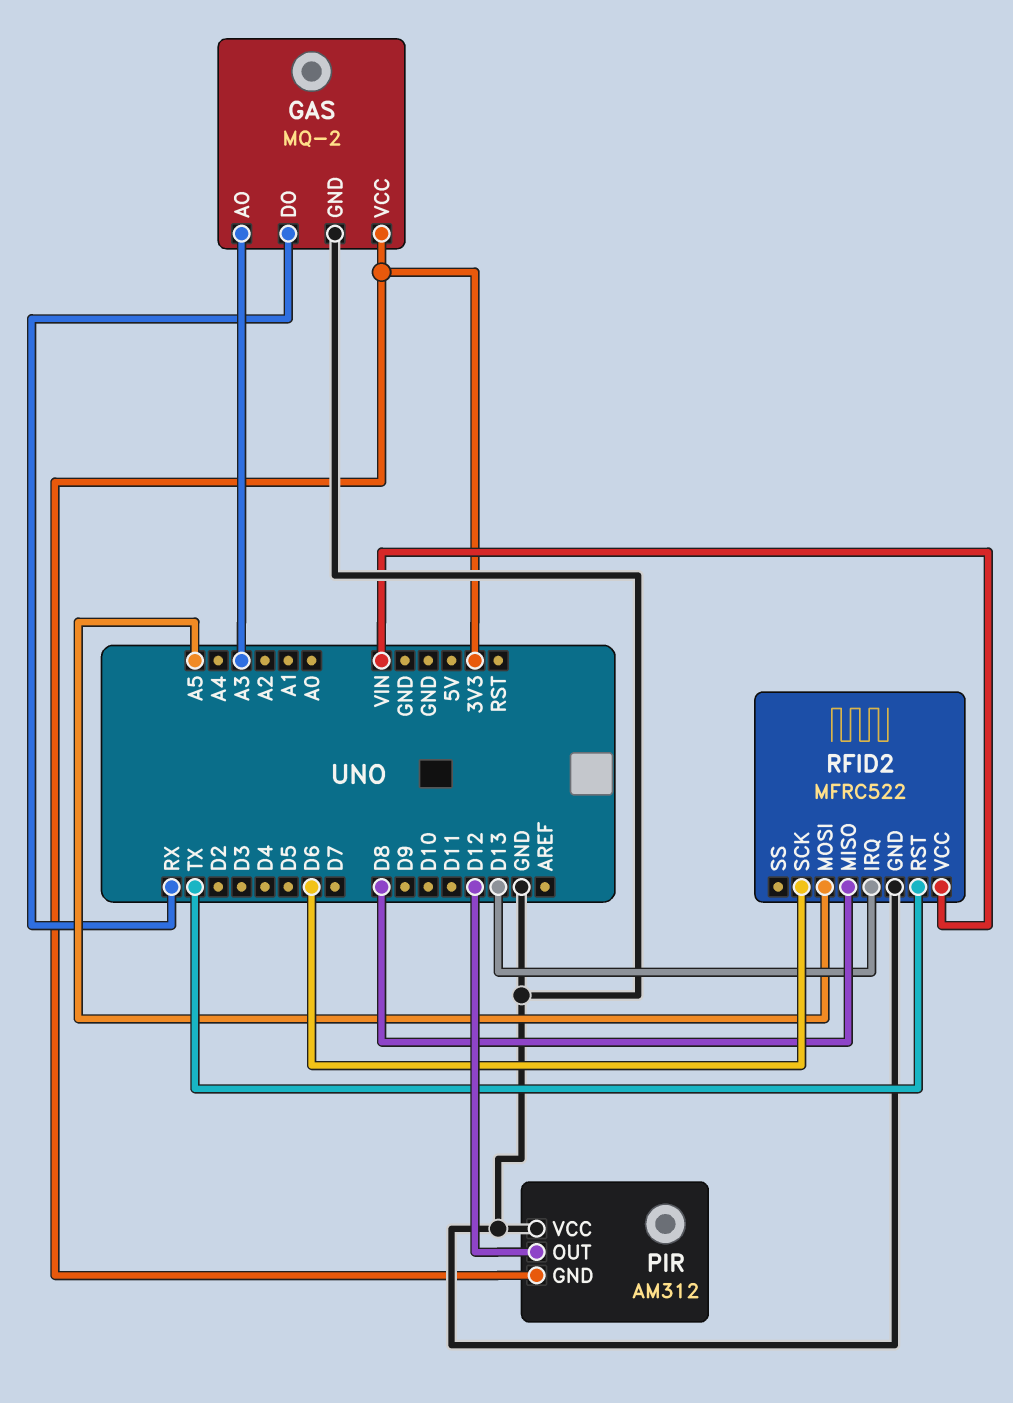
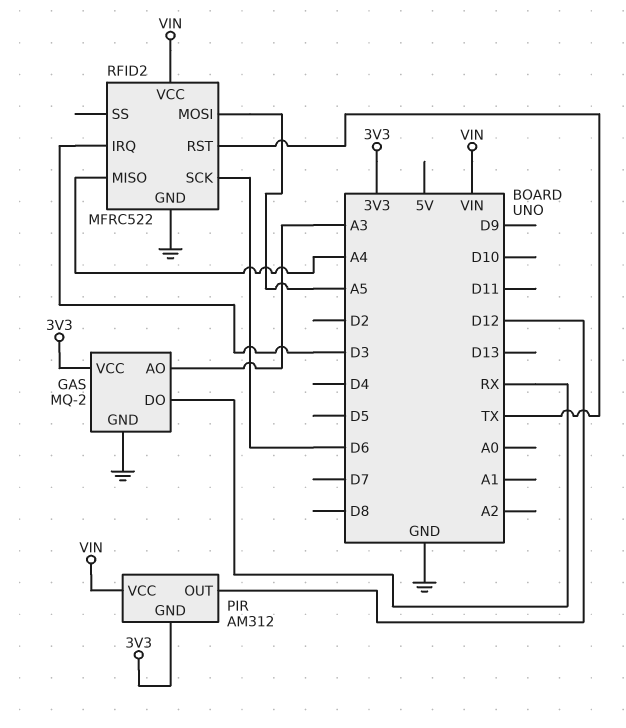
PIR pin VCC: GND -> VIN
RFID2 pin IRQ: D13 -> D3
RFID2 pin MISO: D8 -> A4

